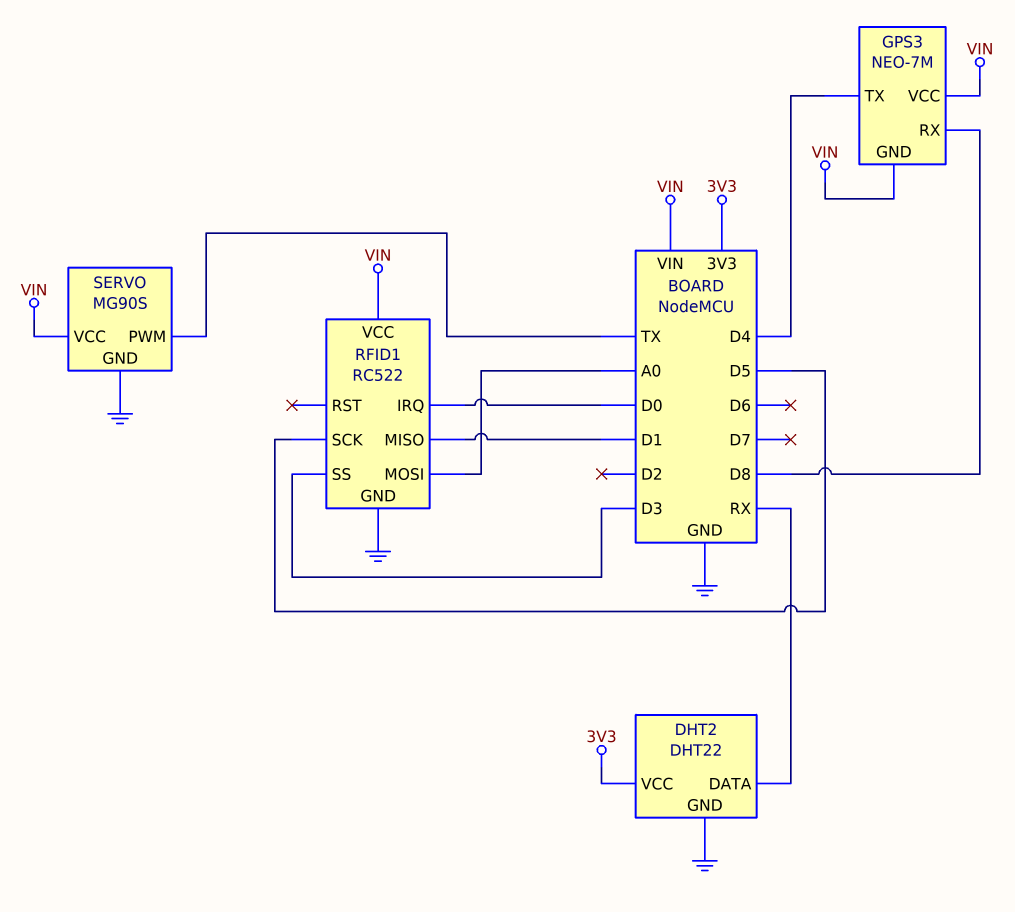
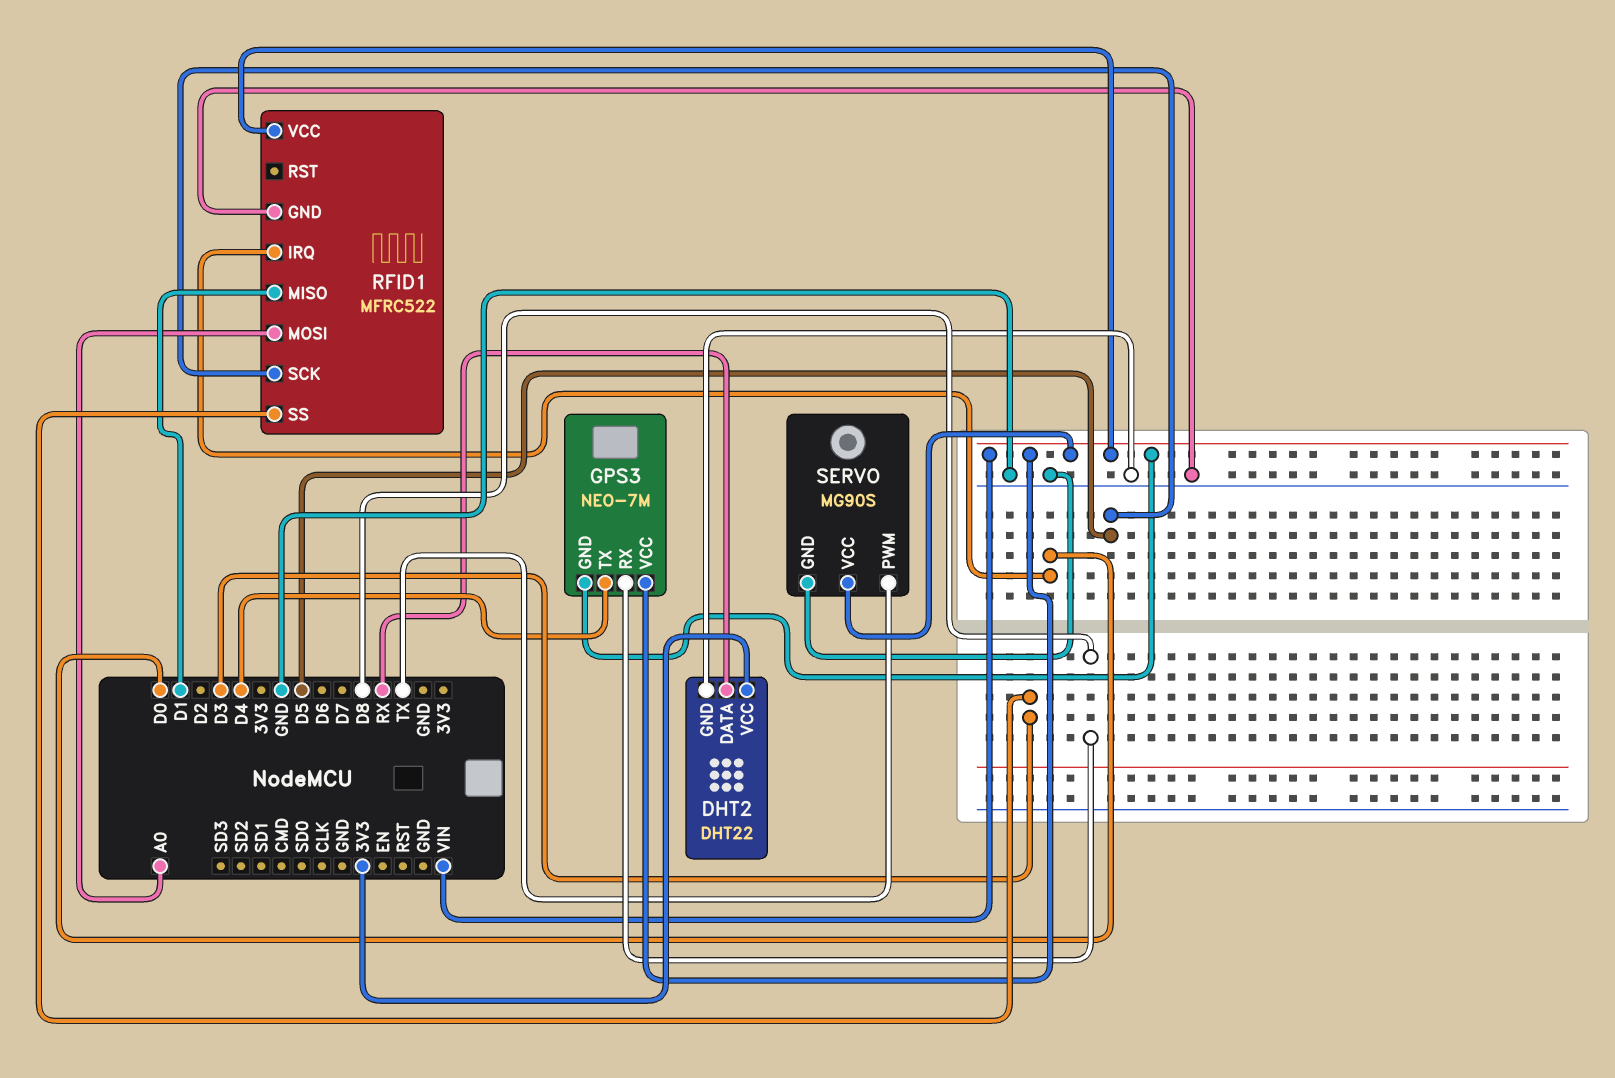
RFID1: RC522 -> MFRC522

